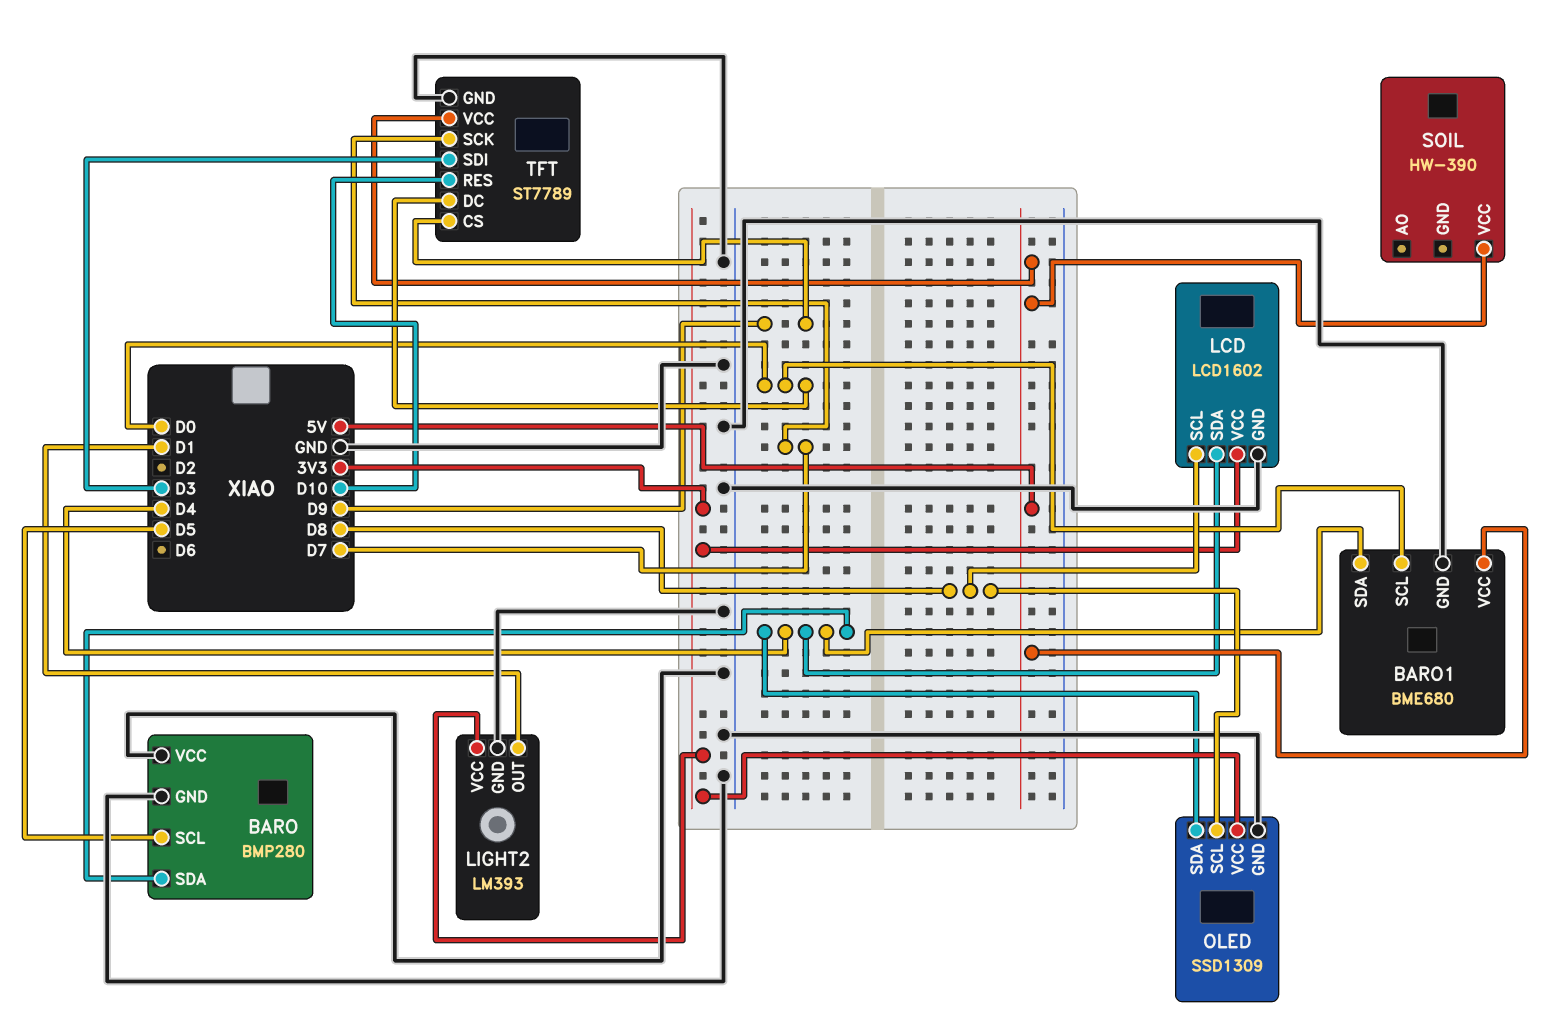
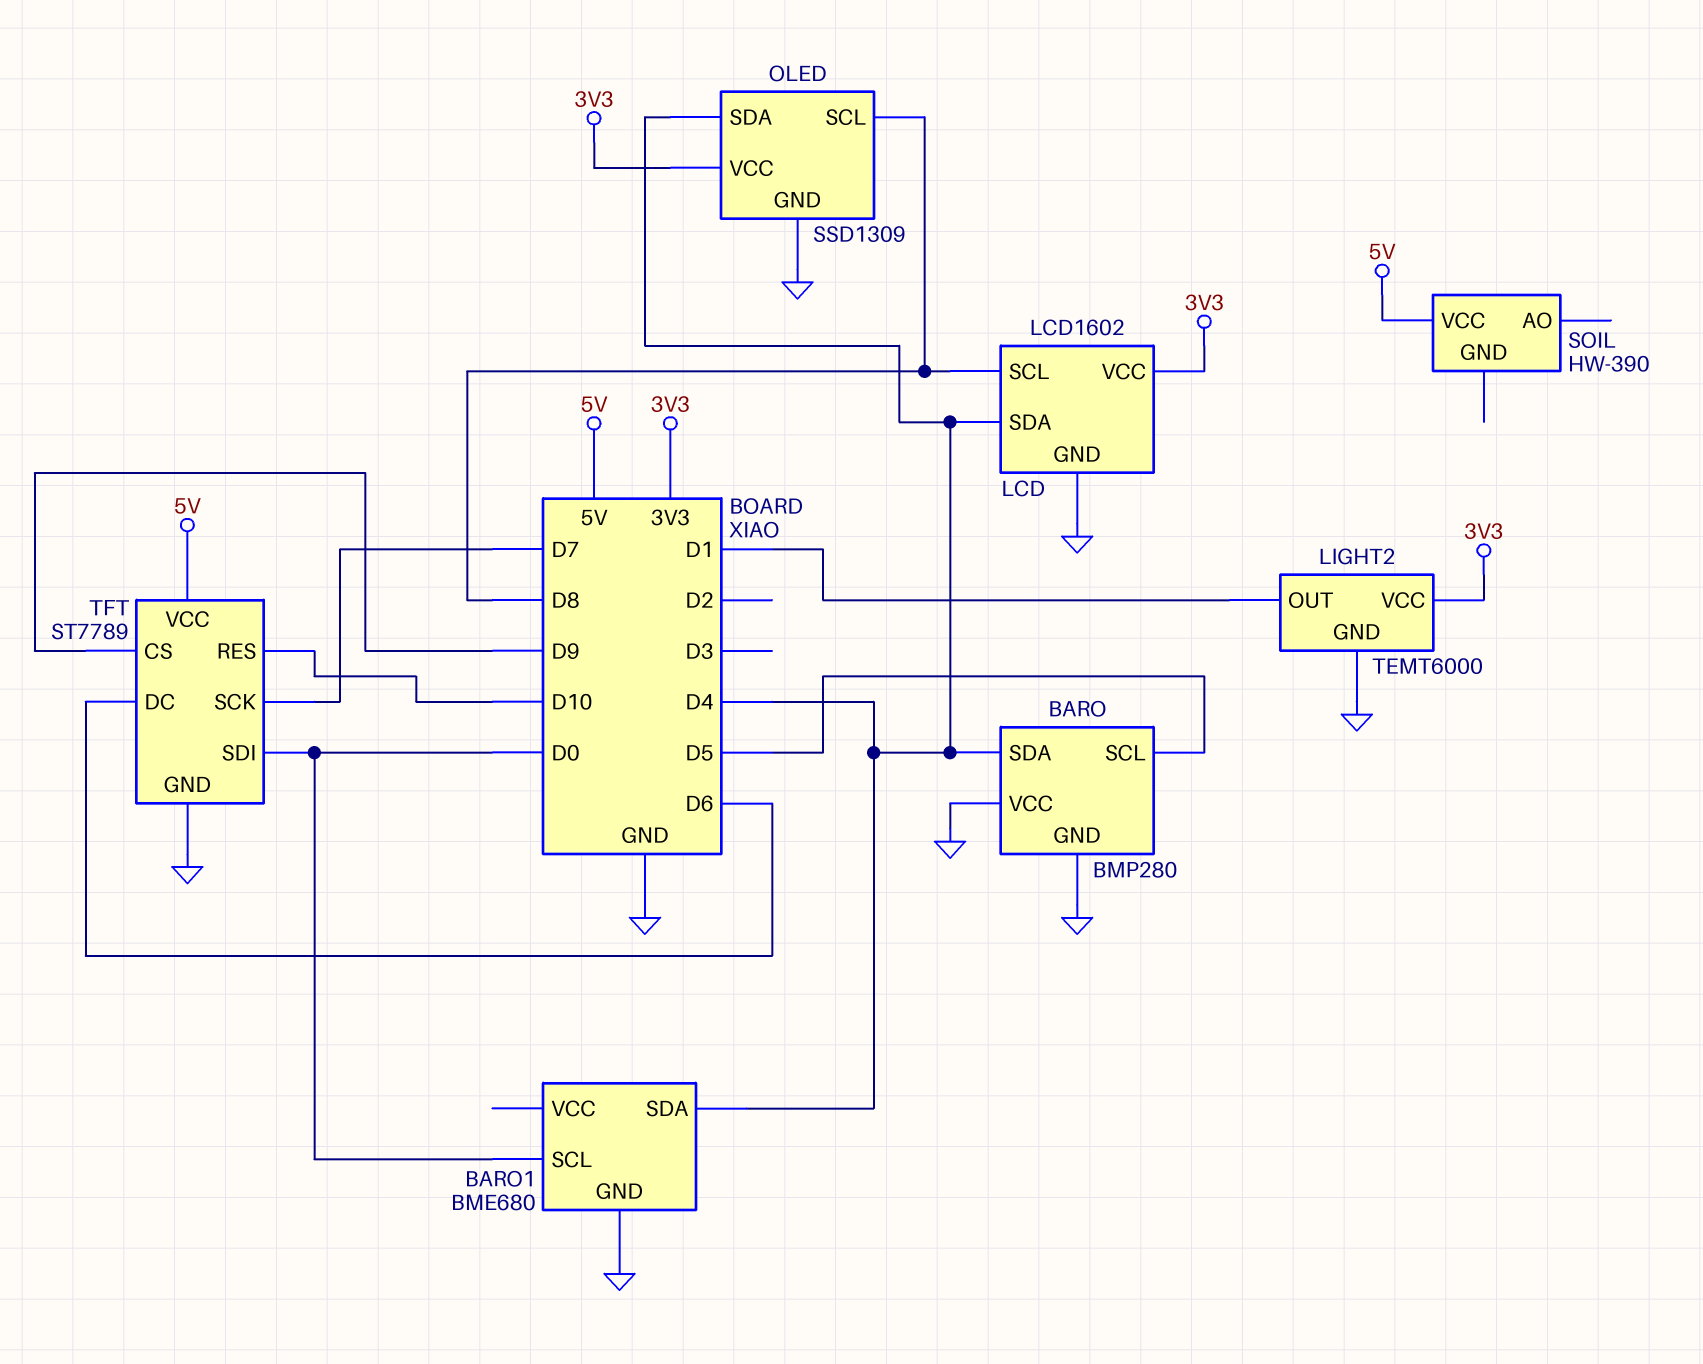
BARO1 pin VCC: 5V -> none
LIGHT2: LM393 -> TEMT6000
TFT pin DC: D0 -> D6
TFT pin SDI: D3 -> D0

